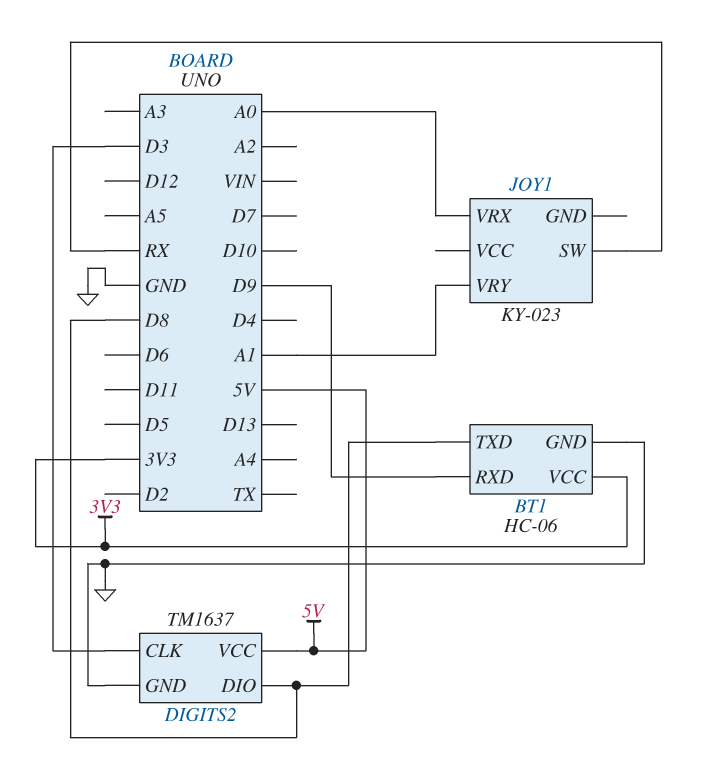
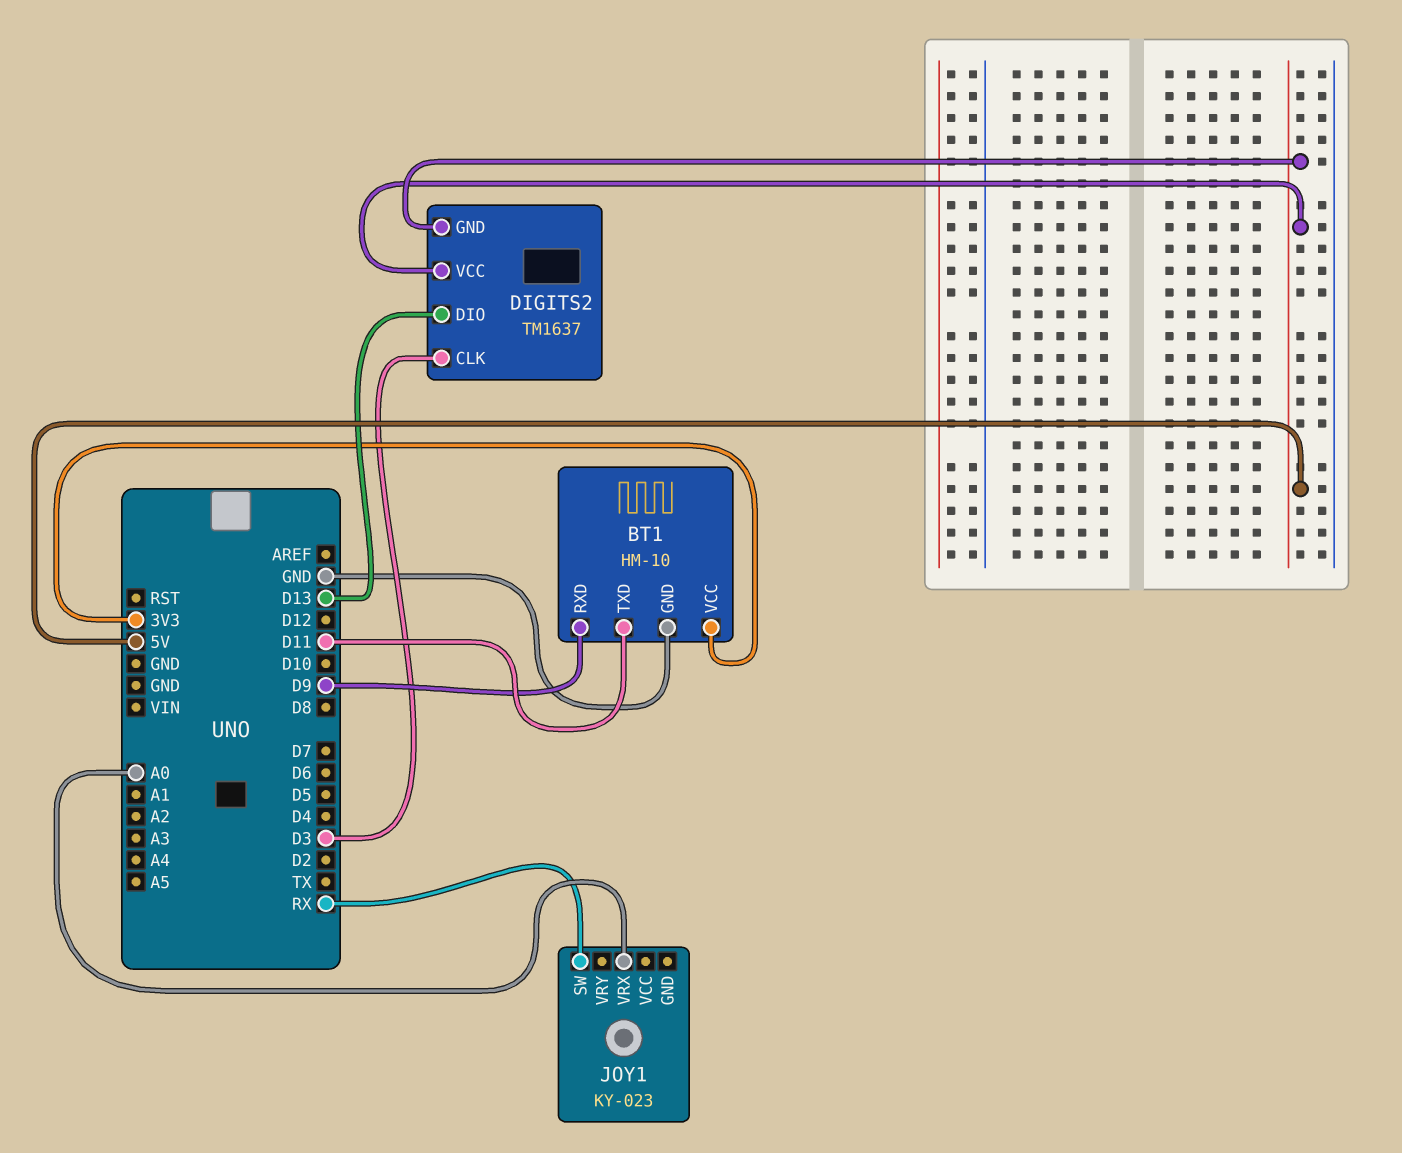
BT1: HC-06 -> HM-10
BT1 pin TXD: D8 -> D11
DIGITS2 pin DIO: D8 -> D13
DIGITS2 pin GND: GND -> 5V
JOY1 pin VRY: A1 -> none

